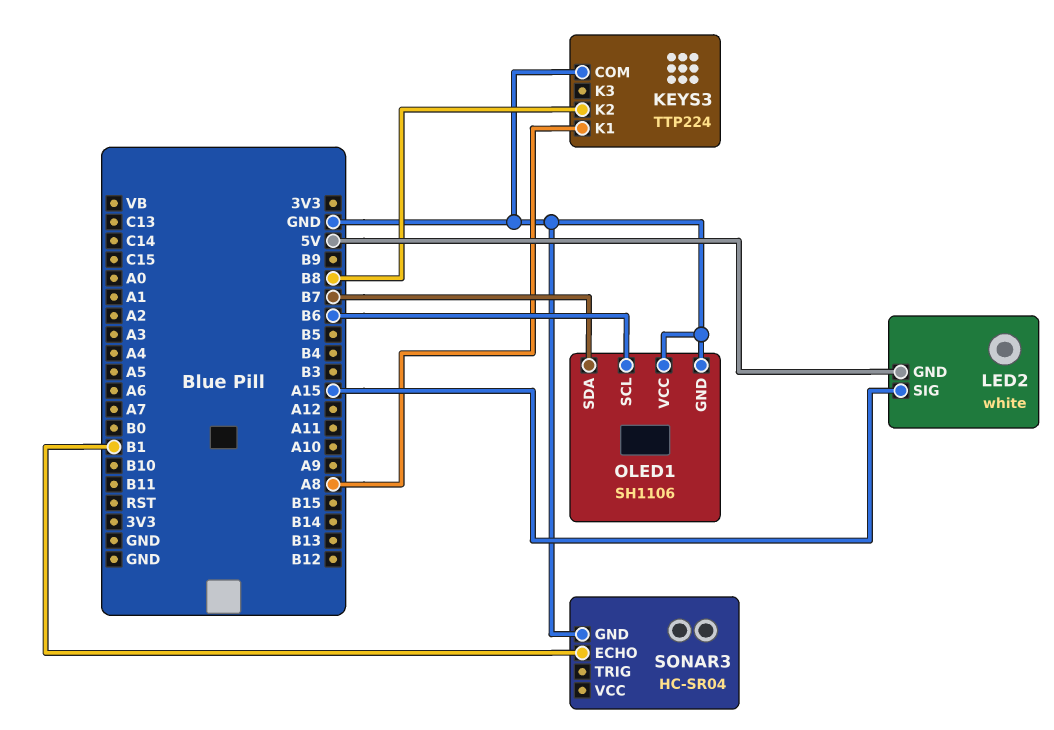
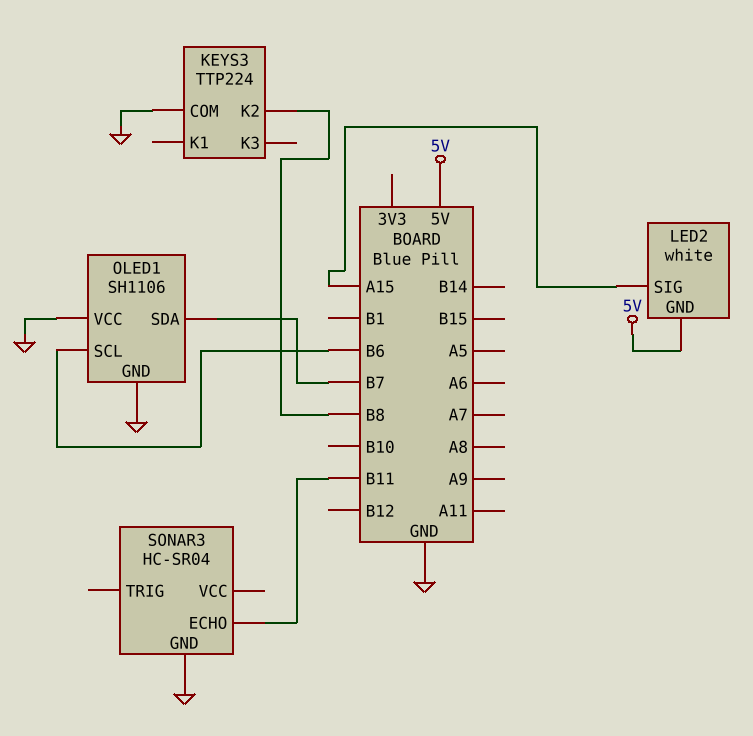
KEYS3 pin K1: A8 -> none
SONAR3 pin ECHO: B1 -> B11

